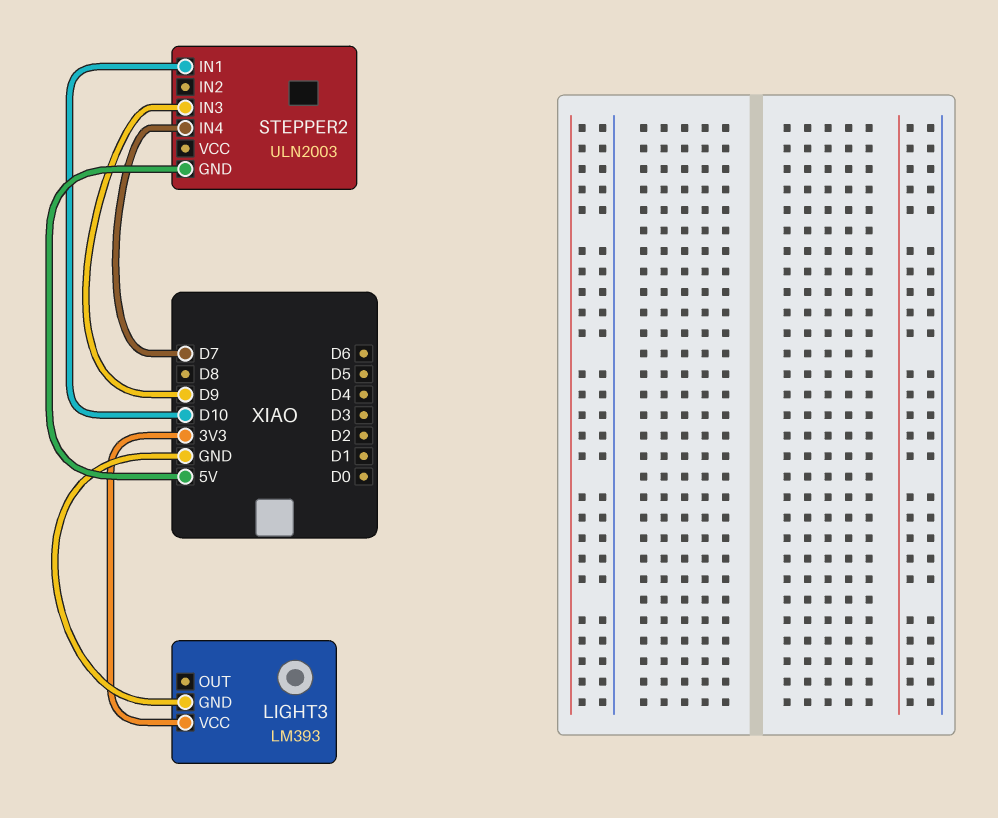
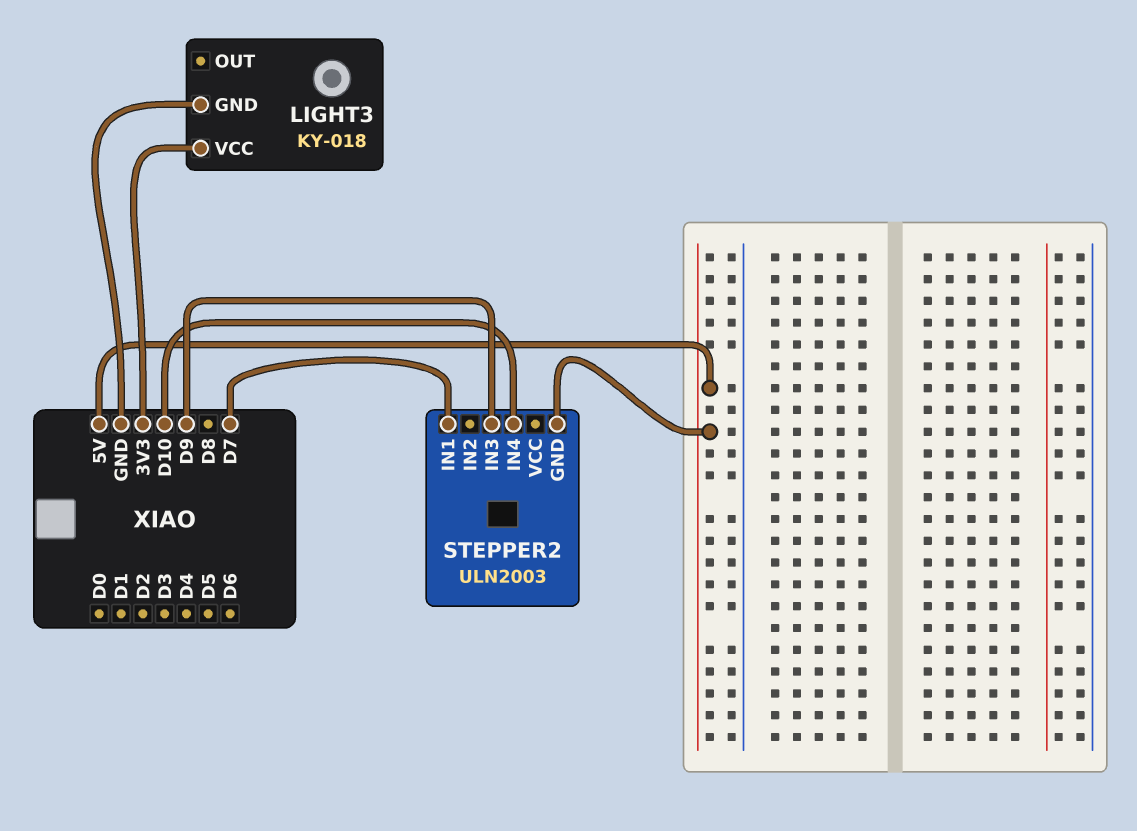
LIGHT3: LM393 -> KY-018
STEPPER2 pin IN1: D10 -> D7
STEPPER2 pin IN4: D7 -> D10

